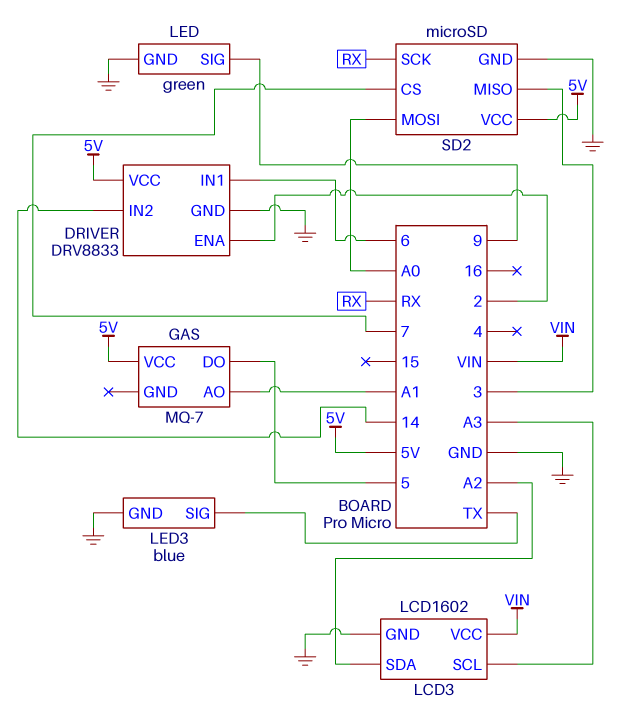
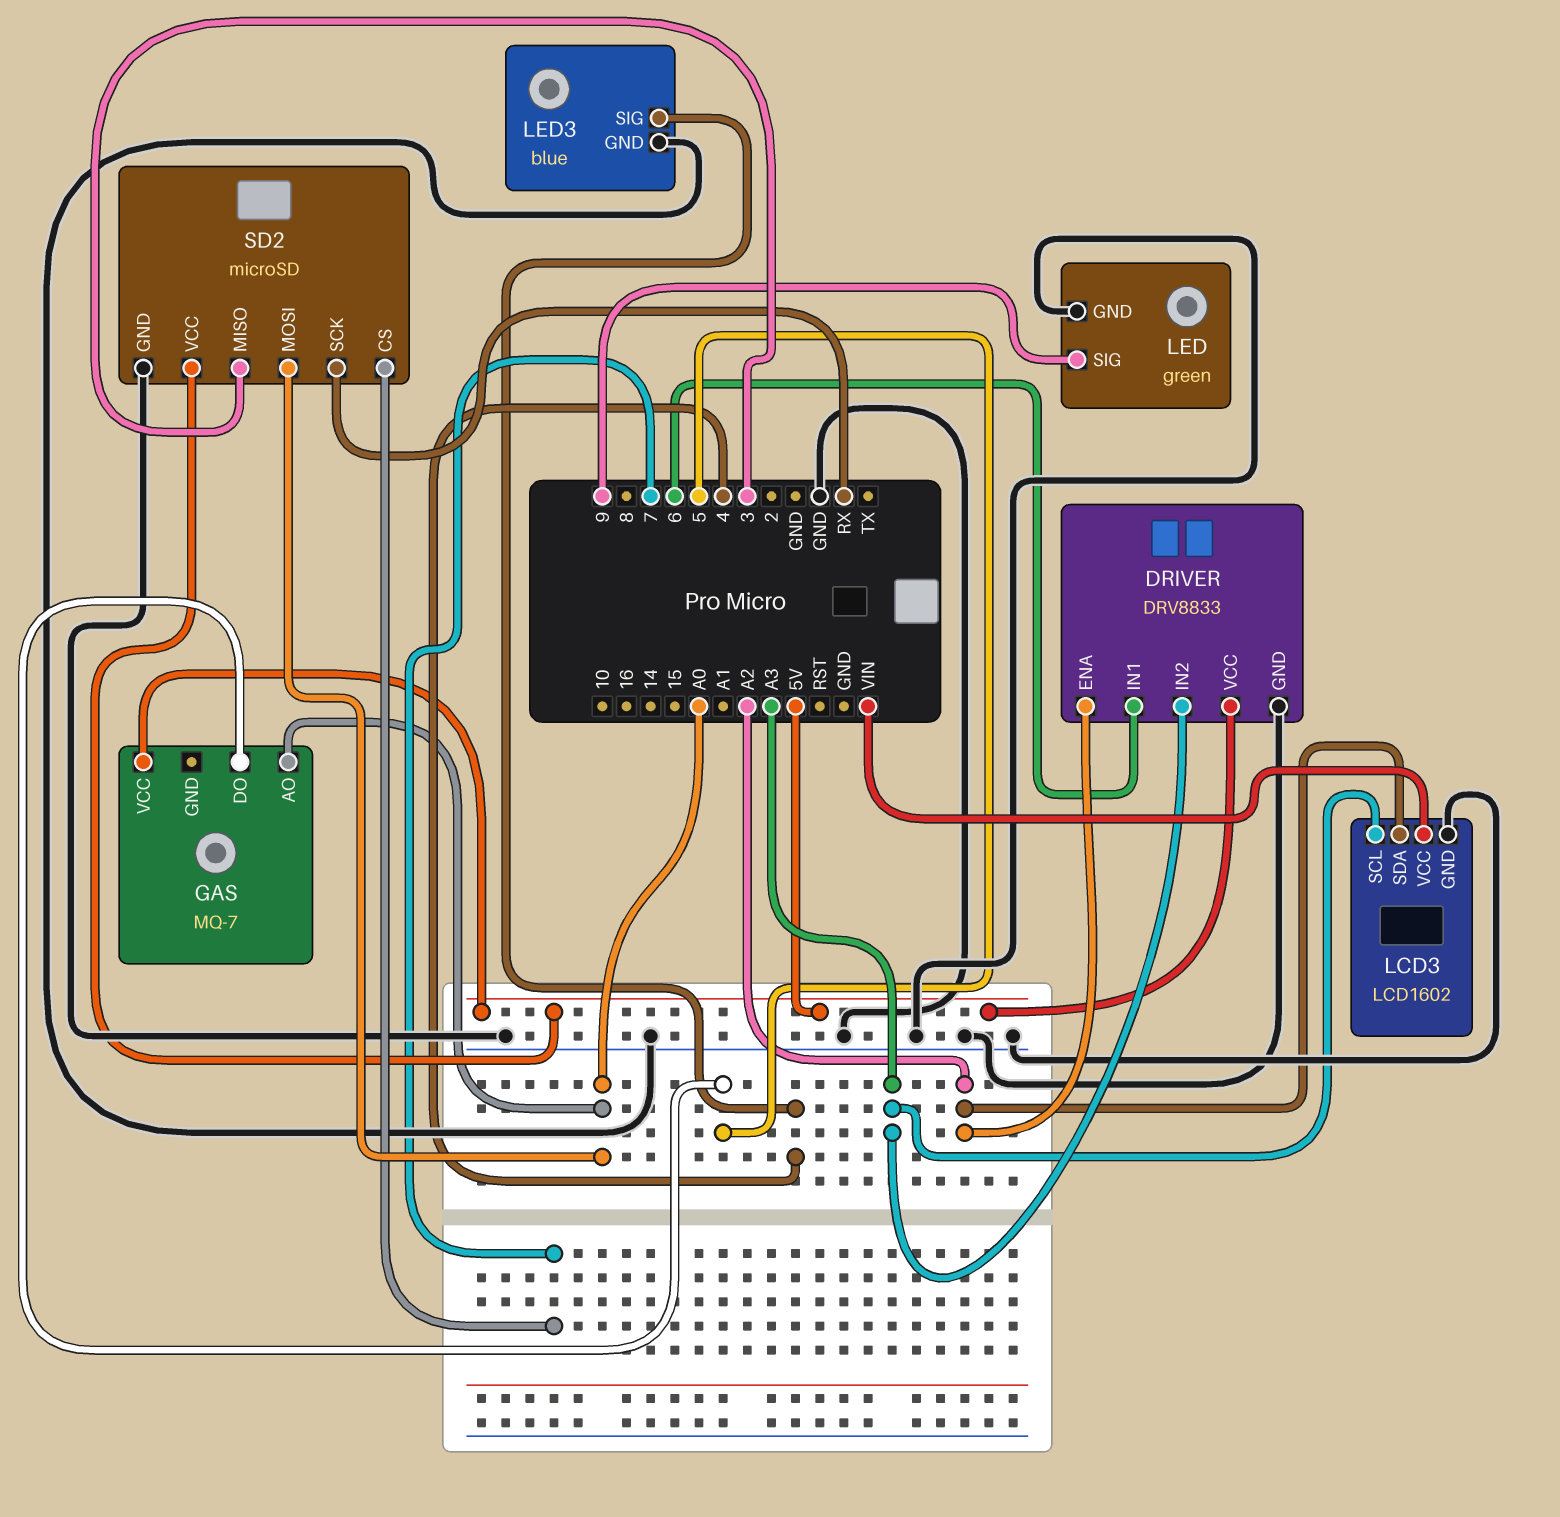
DRIVER pin ENA: 2 -> A2
DRIVER pin IN2: 14 -> A3
GAS pin AO: A1 -> A0
LED3 pin SIG: TX -> 4

